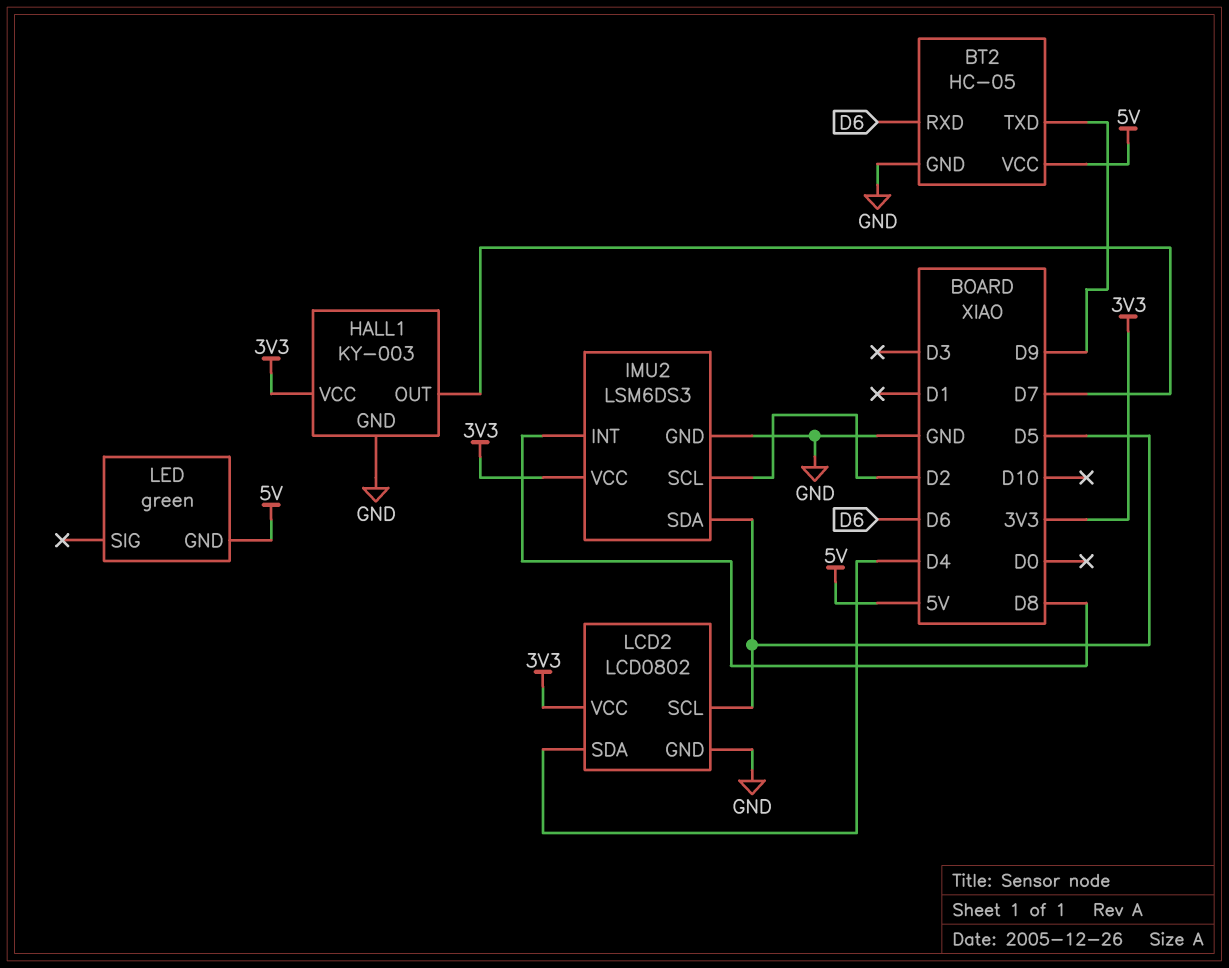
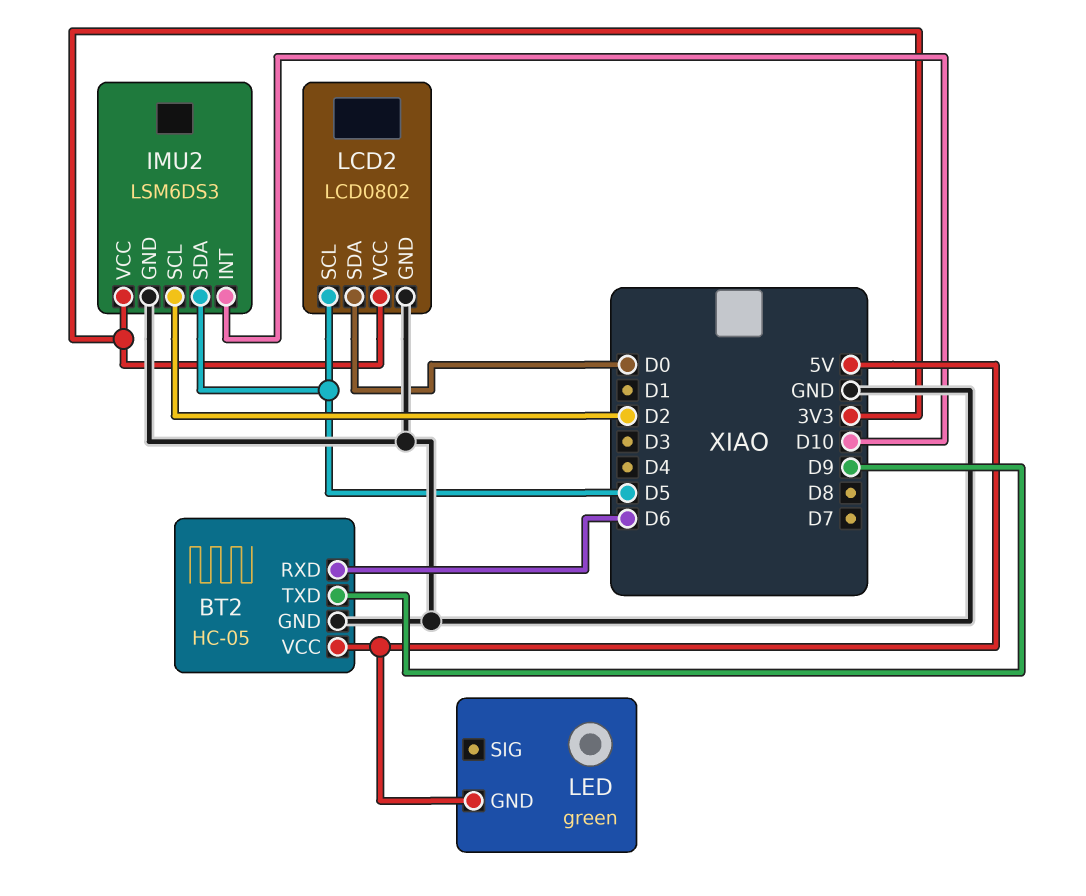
HALL1: KY-003 -> none
HALL1 pin GND: GND -> none
HALL1 pin OUT: D7 -> none
HALL1 pin VCC: 3V3 -> none
IMU2 pin INT: D8 -> D10
LCD2 pin SDA: D4 -> D0

